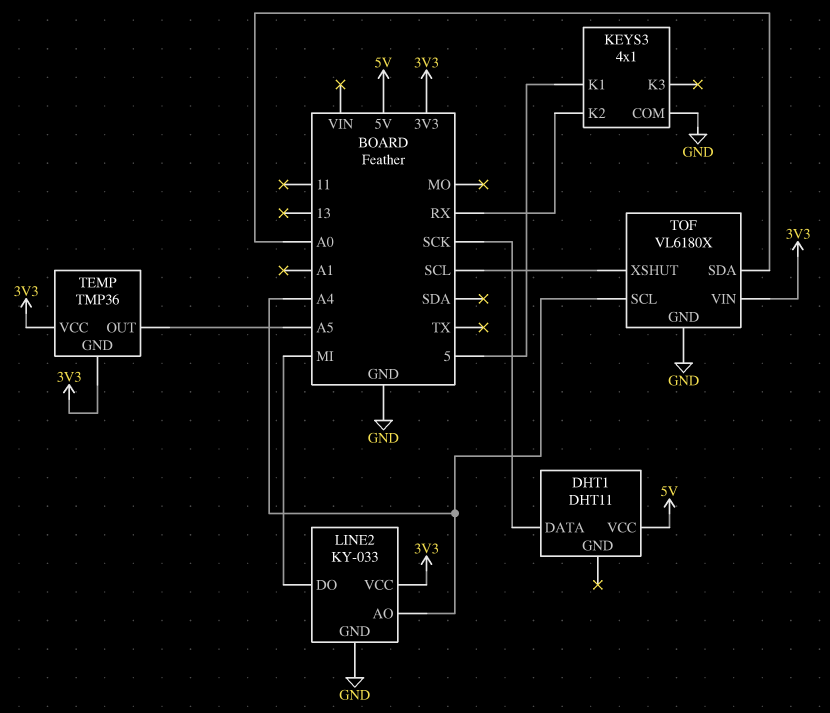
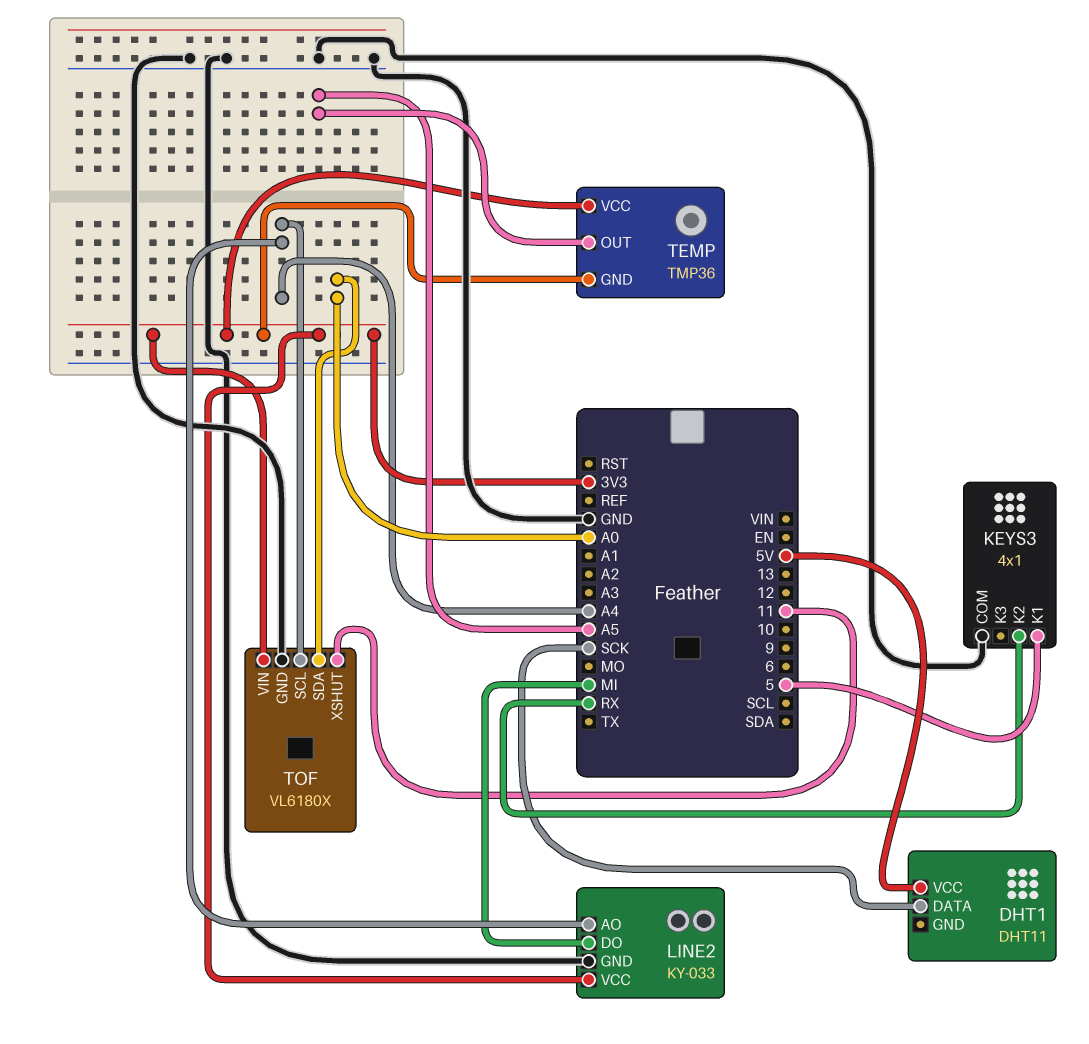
TOF pin XSHUT: SCL -> 11

